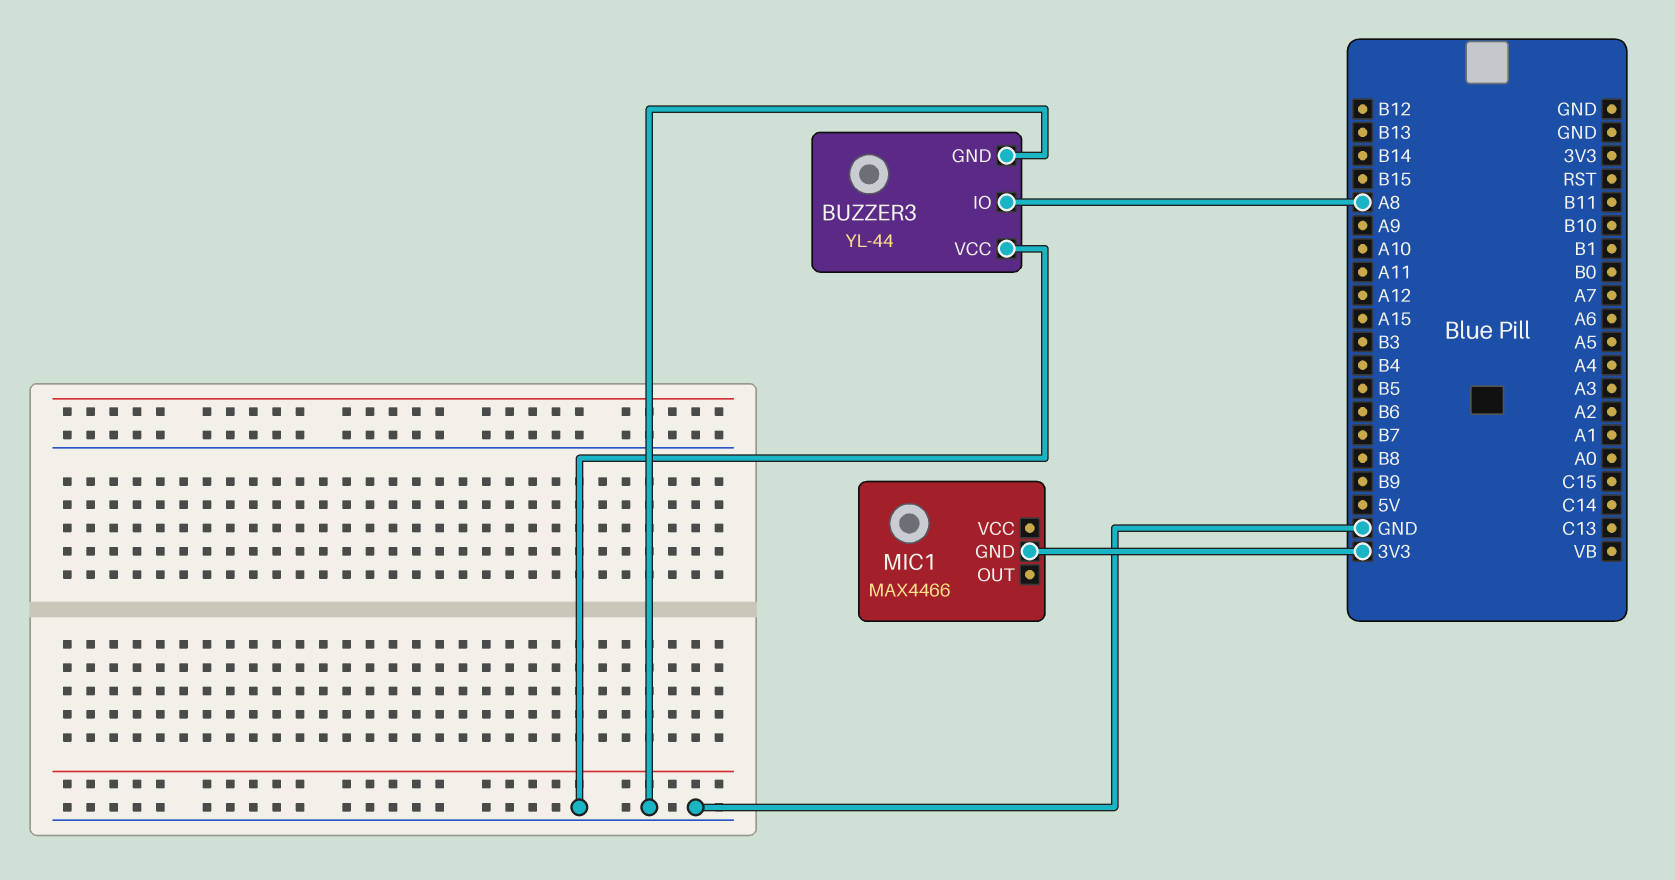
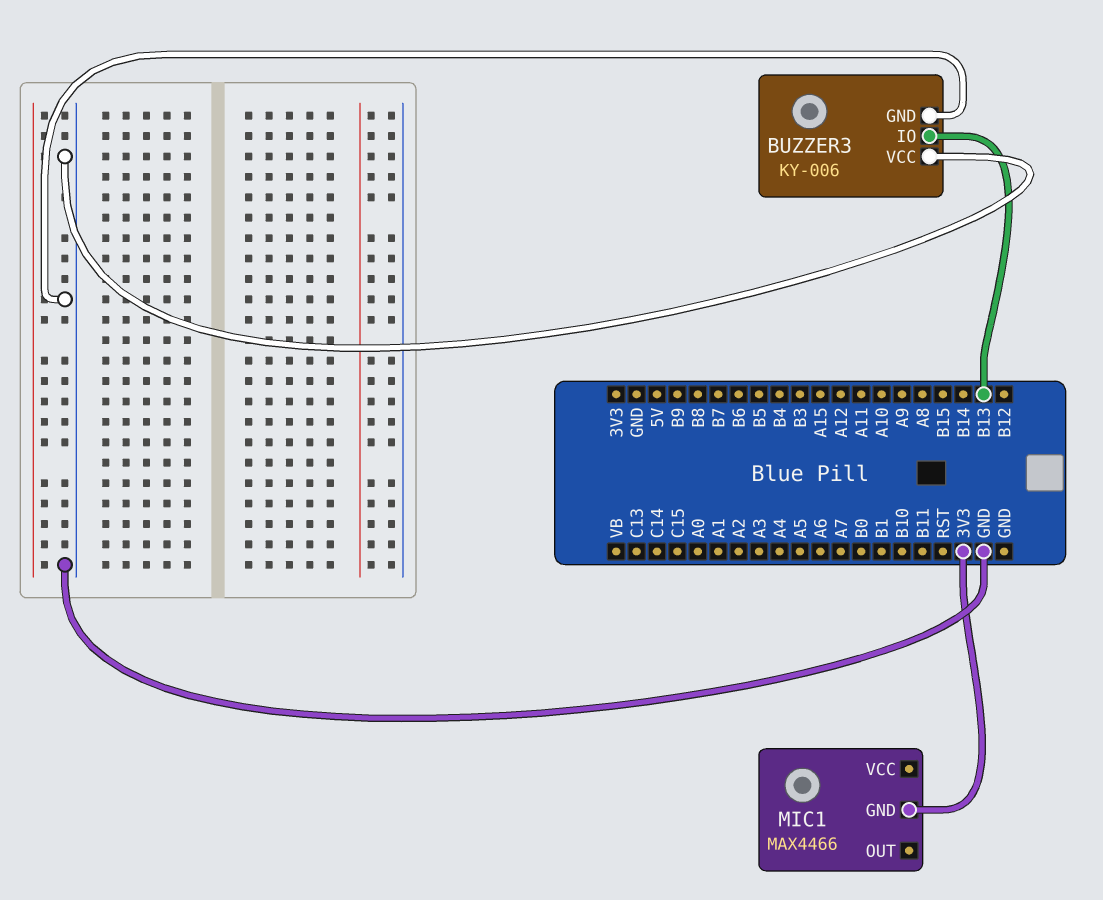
BUZZER3: YL-44 -> KY-006
BUZZER3 pin IO: A8 -> B13

